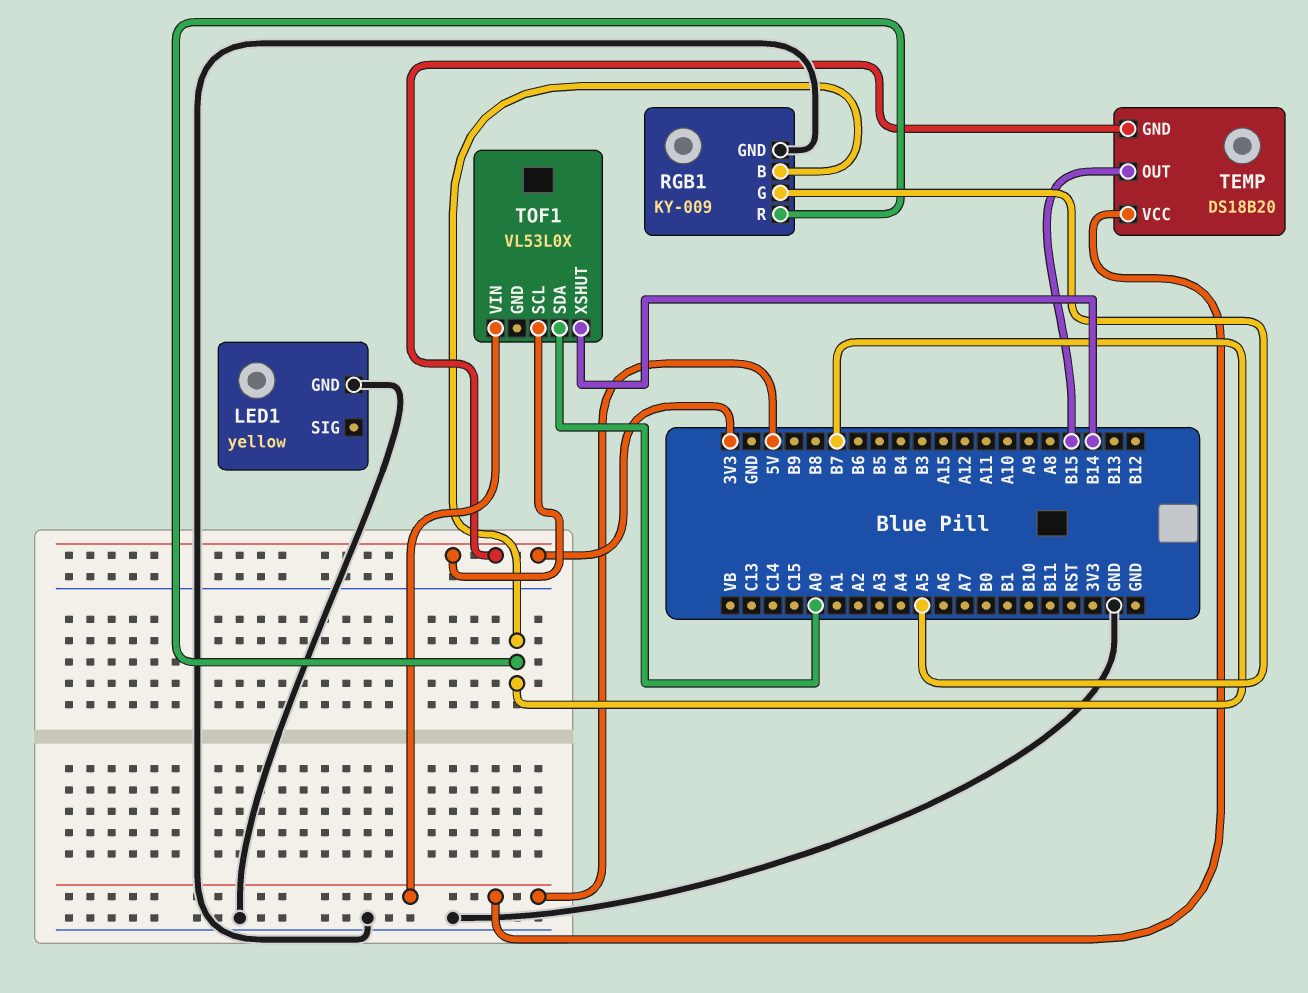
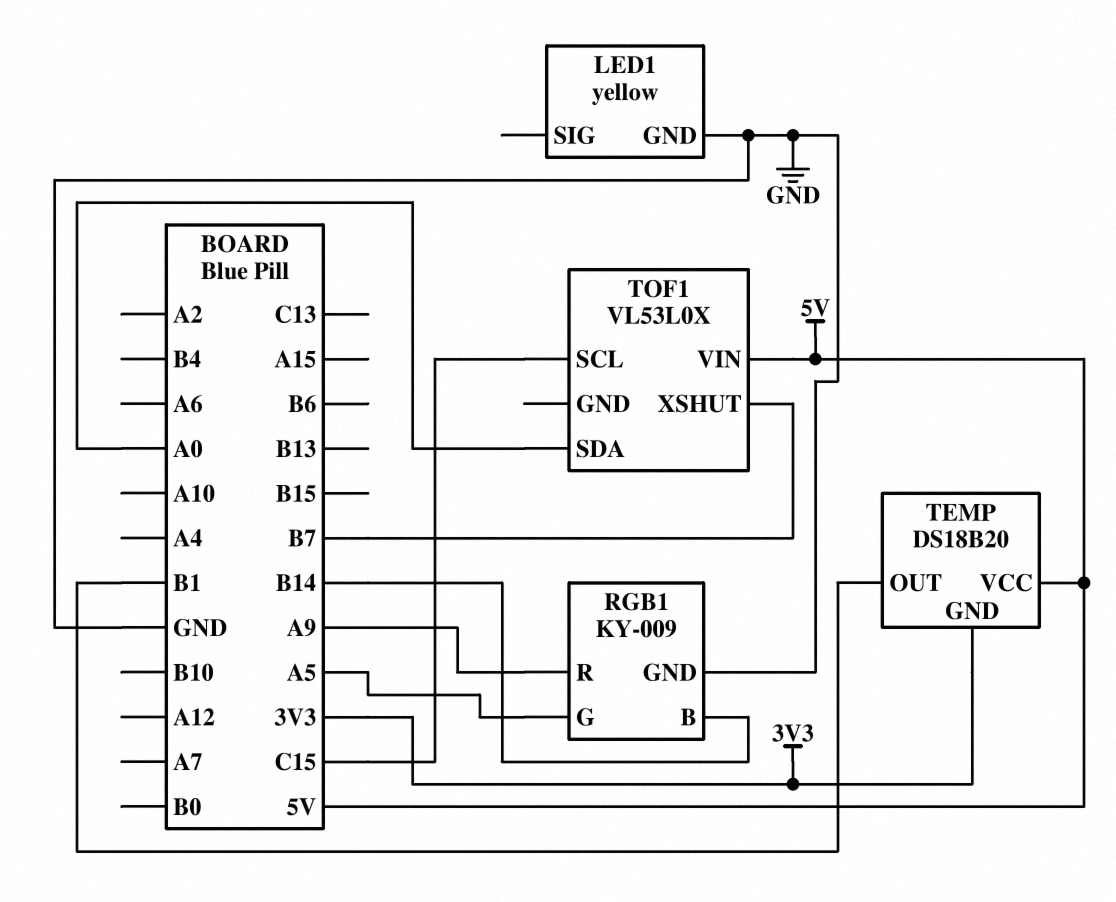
RGB1 pin B: B7 -> B14
RGB1 pin R: B7 -> A9
TEMP pin OUT: B15 -> B1
TOF1 pin SCL: 3V3 -> C15
TOF1 pin XSHUT: B14 -> B7

